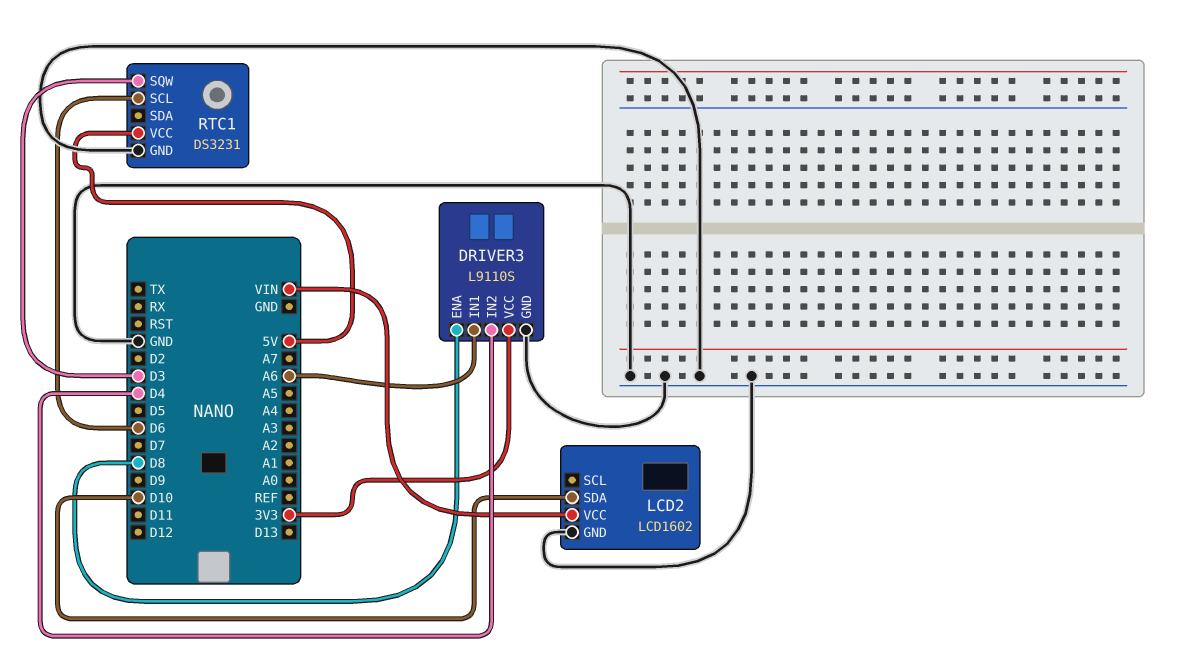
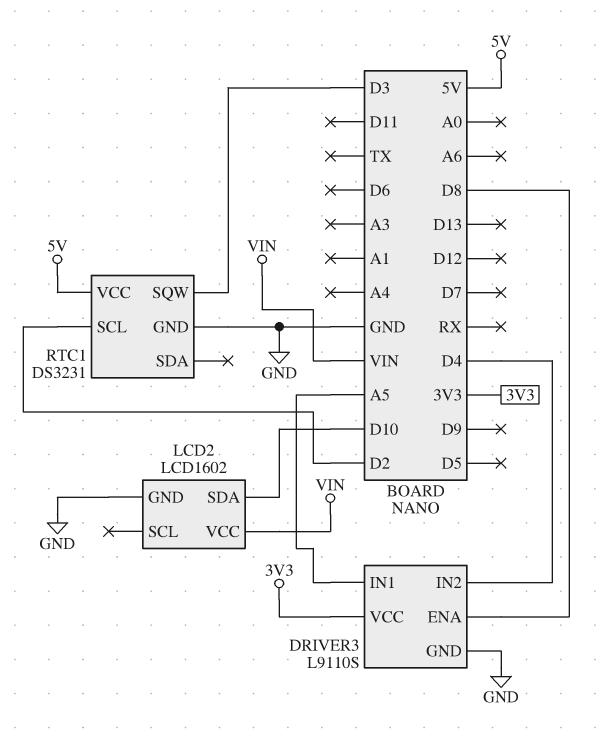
DRIVER3 pin IN1: A6 -> A5
RTC1 pin SCL: D6 -> D2

